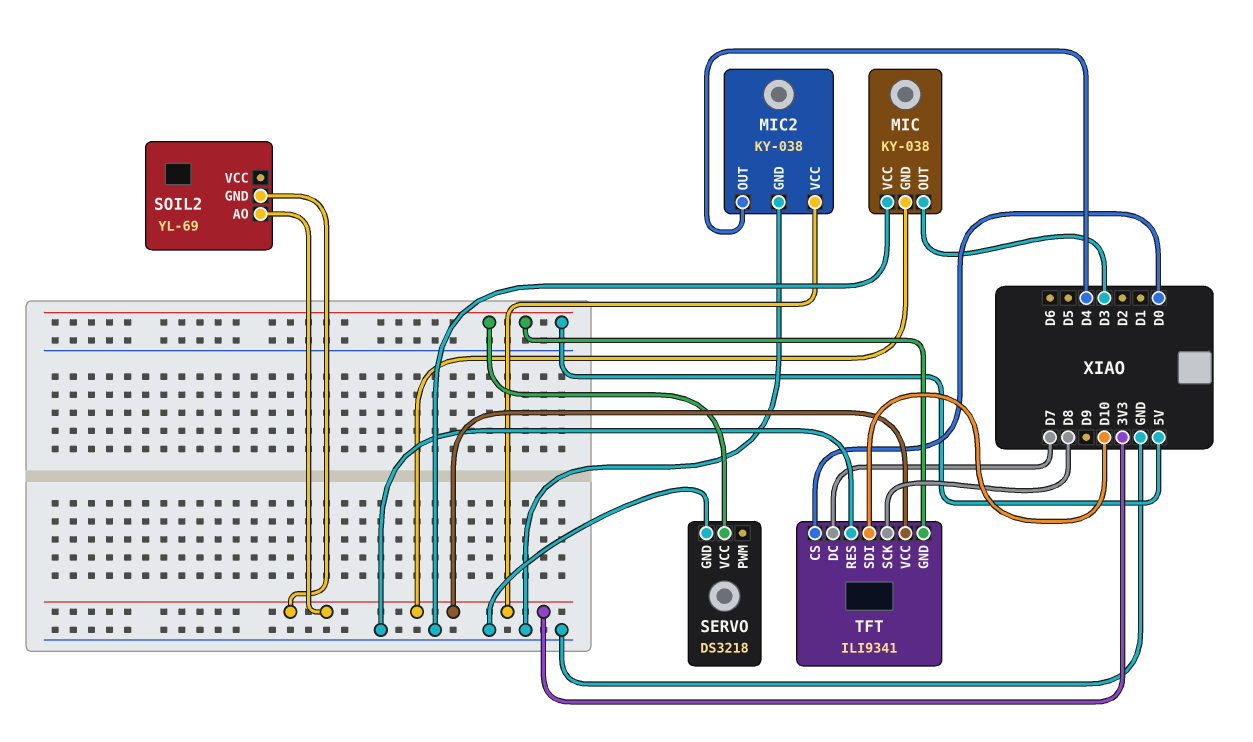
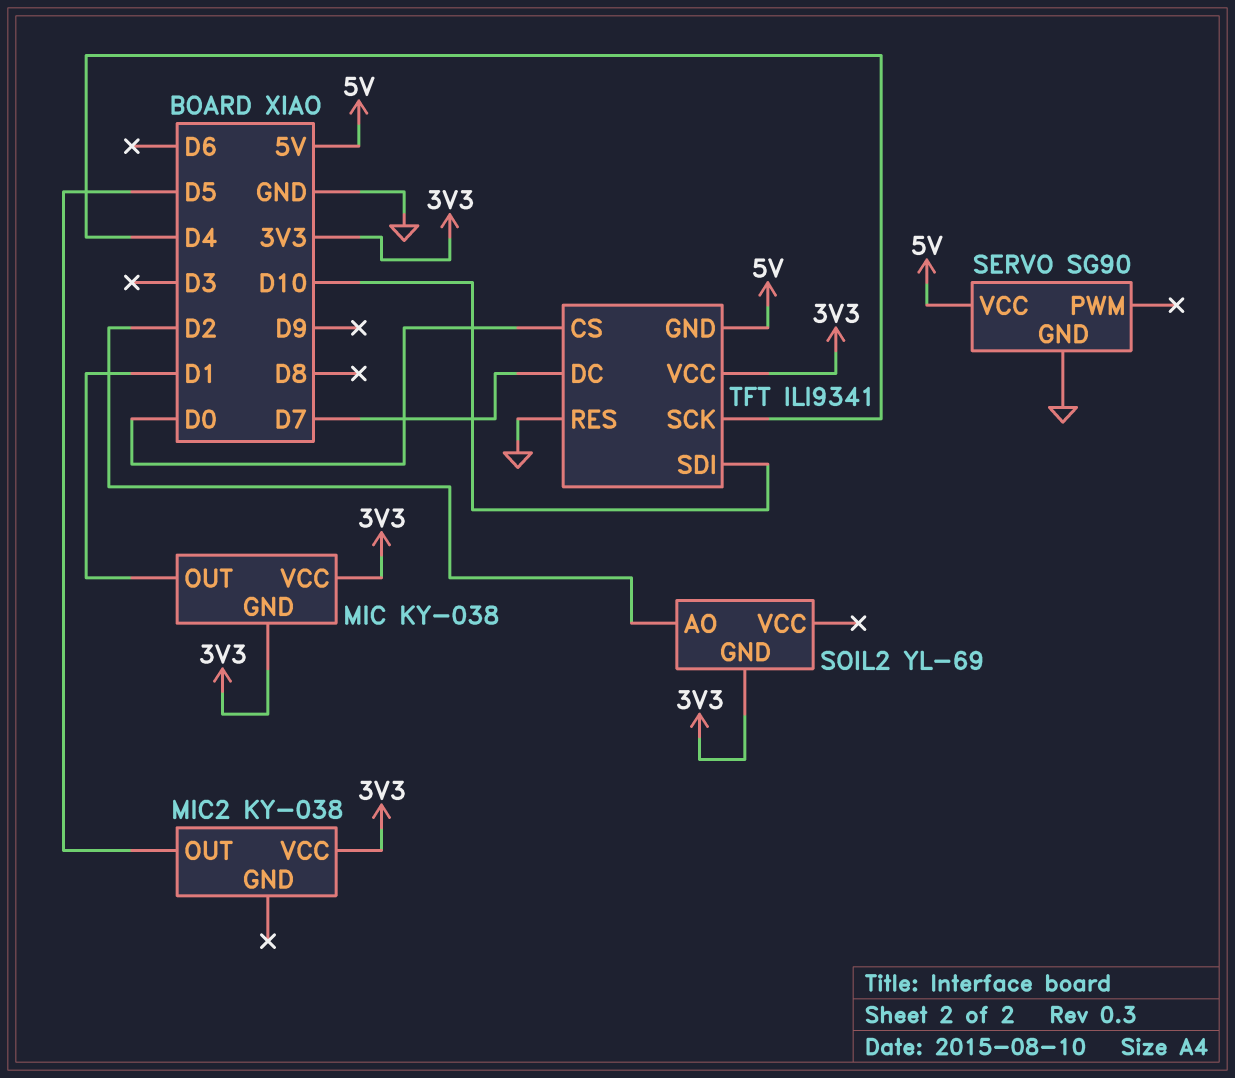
MIC pin OUT: D3 -> D1
MIC pin VCC: GND -> 3V3
MIC2 pin GND: GND -> none
MIC2 pin OUT: D4 -> D5
SERVO: DS3218 -> SG90
SOIL2 pin AO: 3V3 -> D2
TFT pin SCK: D8 -> D4

